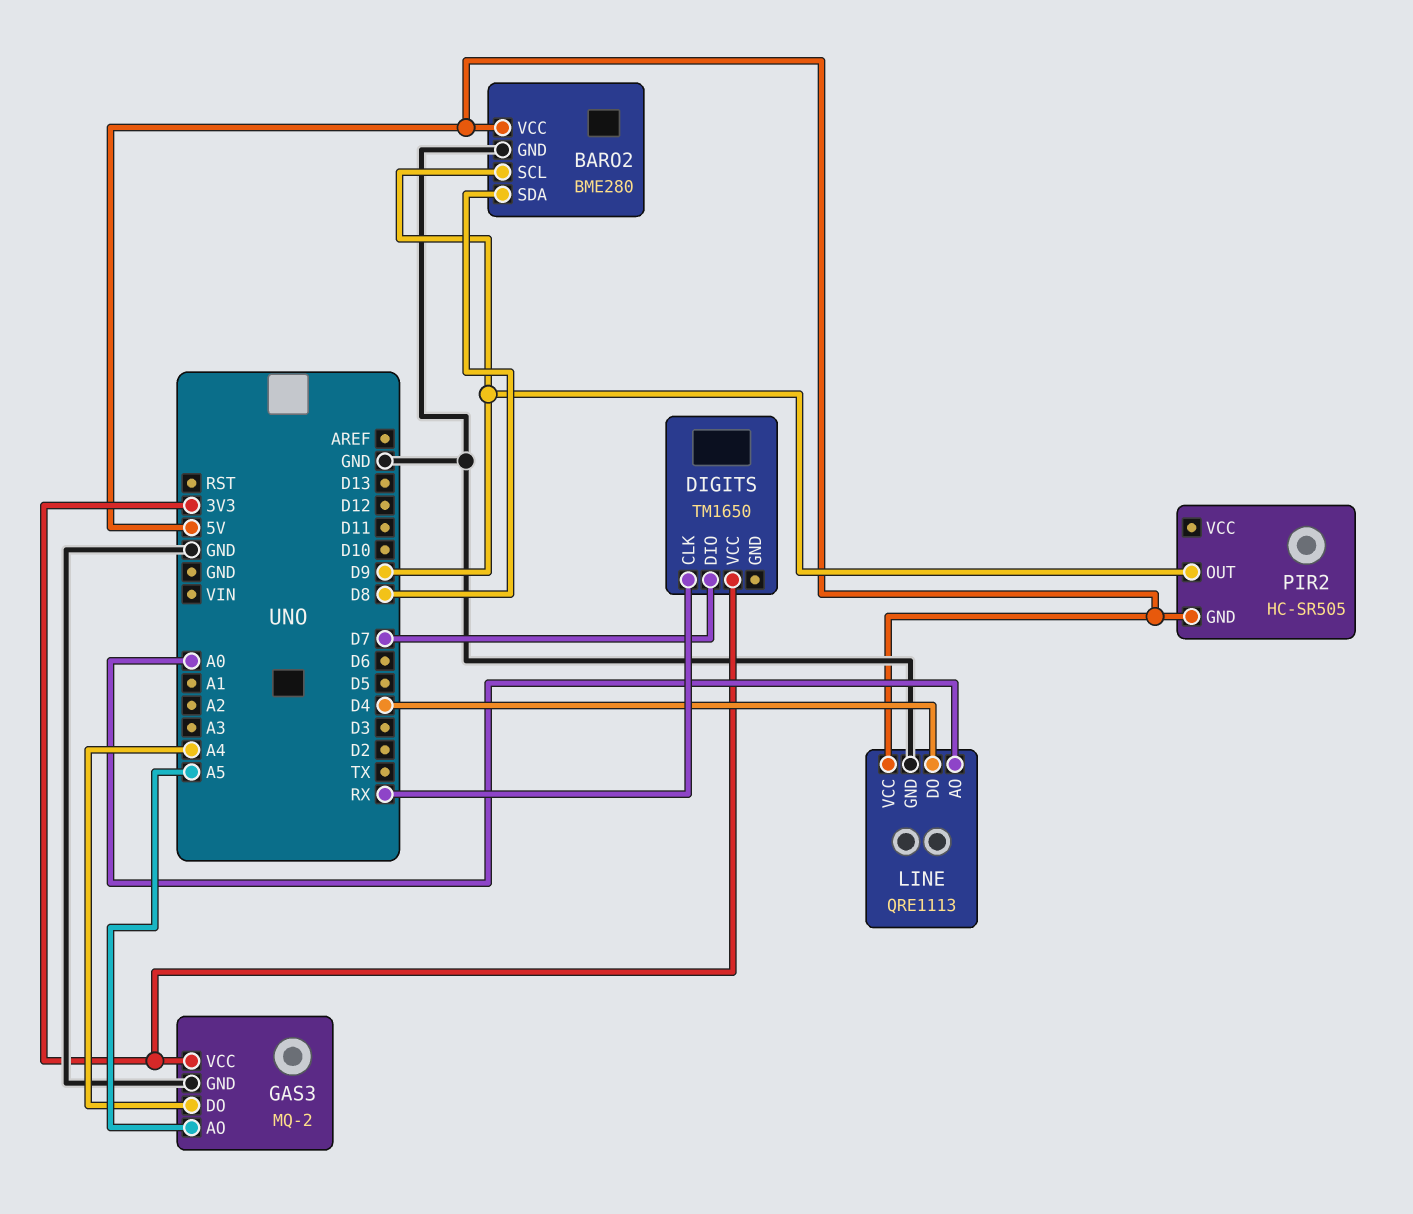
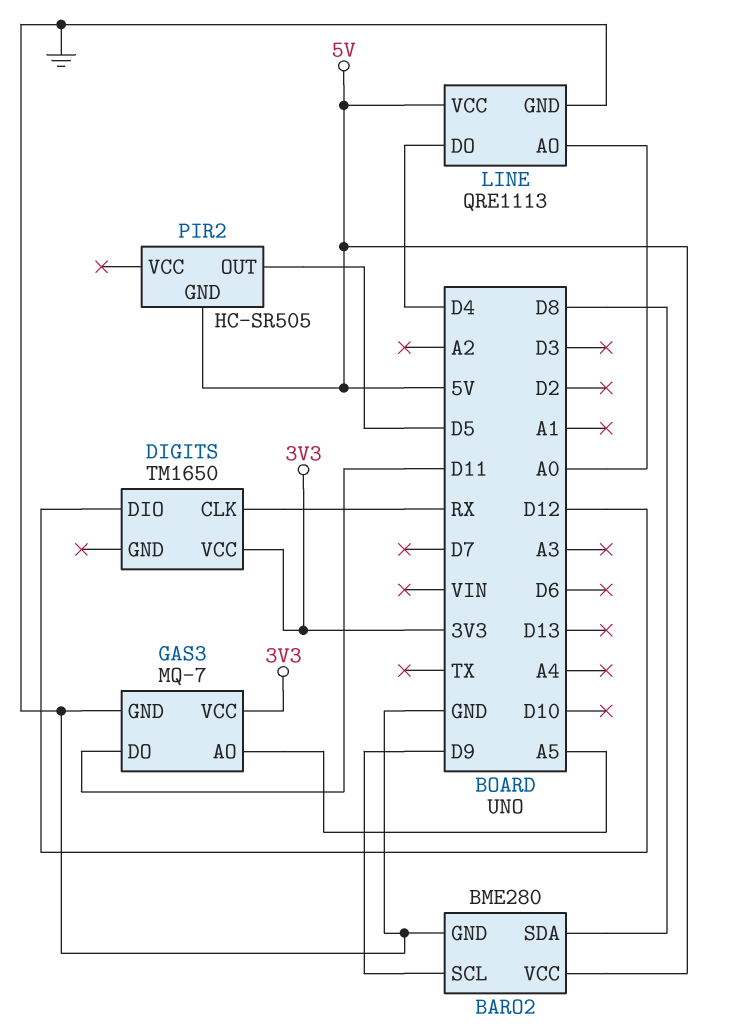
DIGITS pin DIO: D7 -> D12
GAS3: MQ-2 -> MQ-7
GAS3 pin DO: A4 -> D11
PIR2 pin OUT: D9 -> D5

